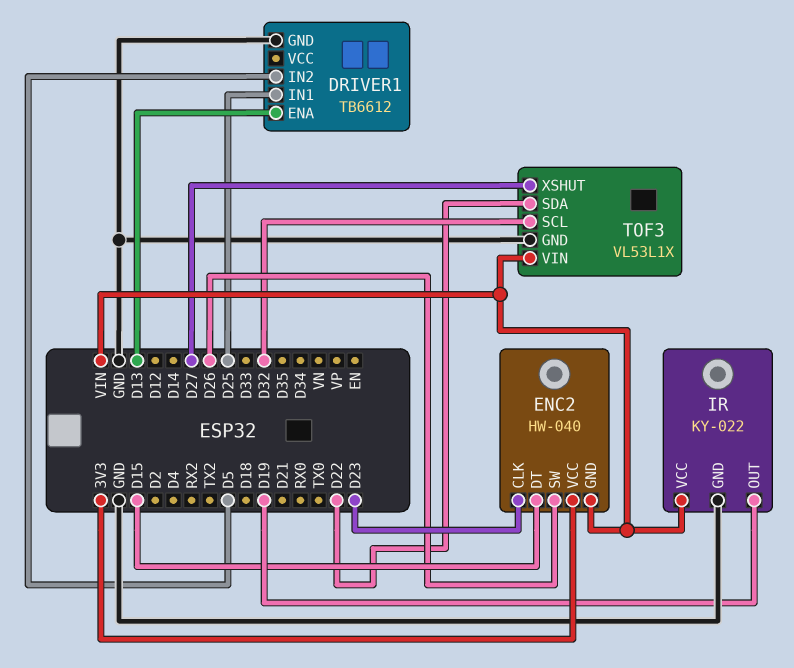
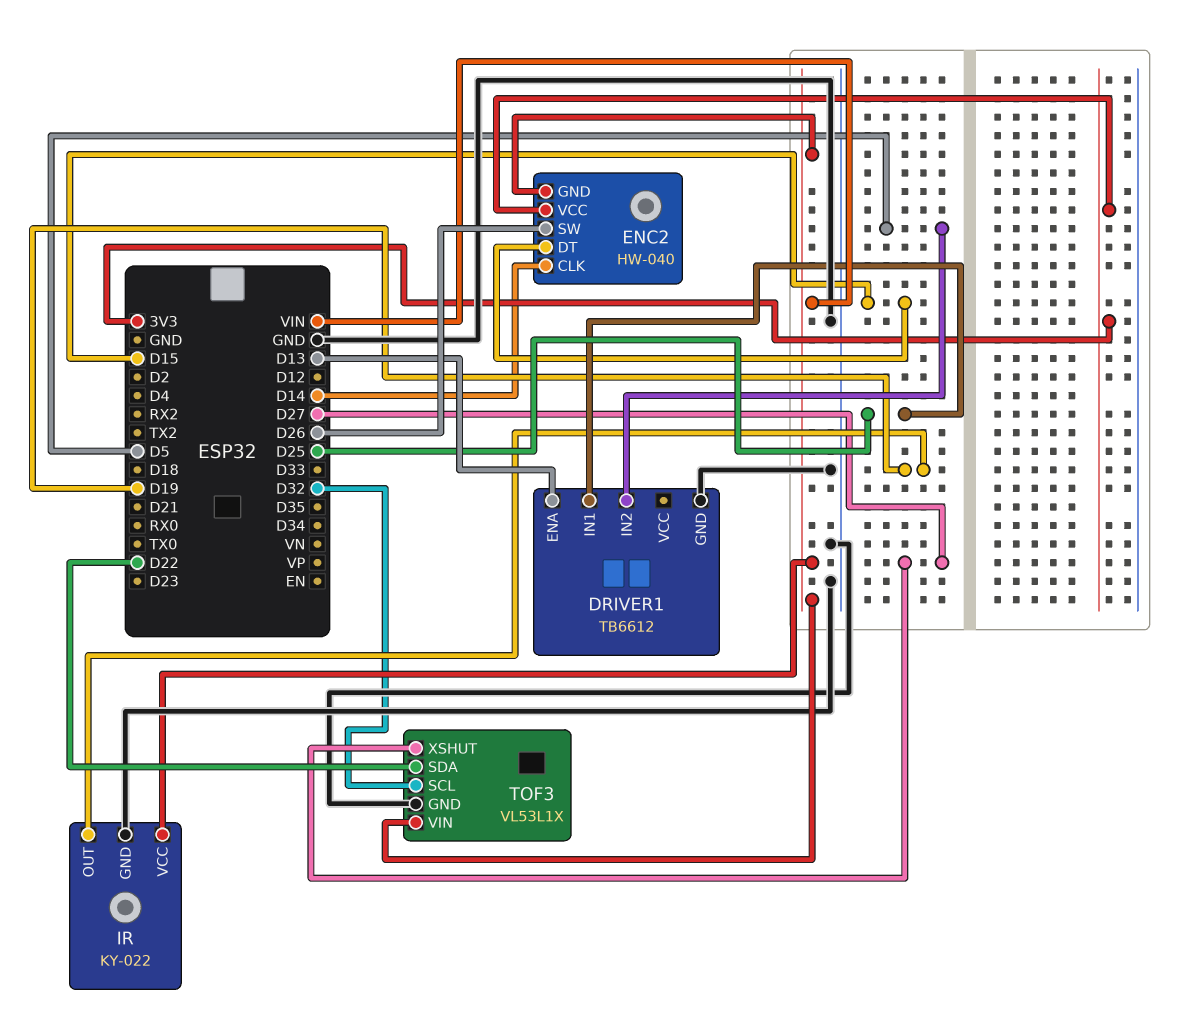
ENC2 pin CLK: D23 -> D14

